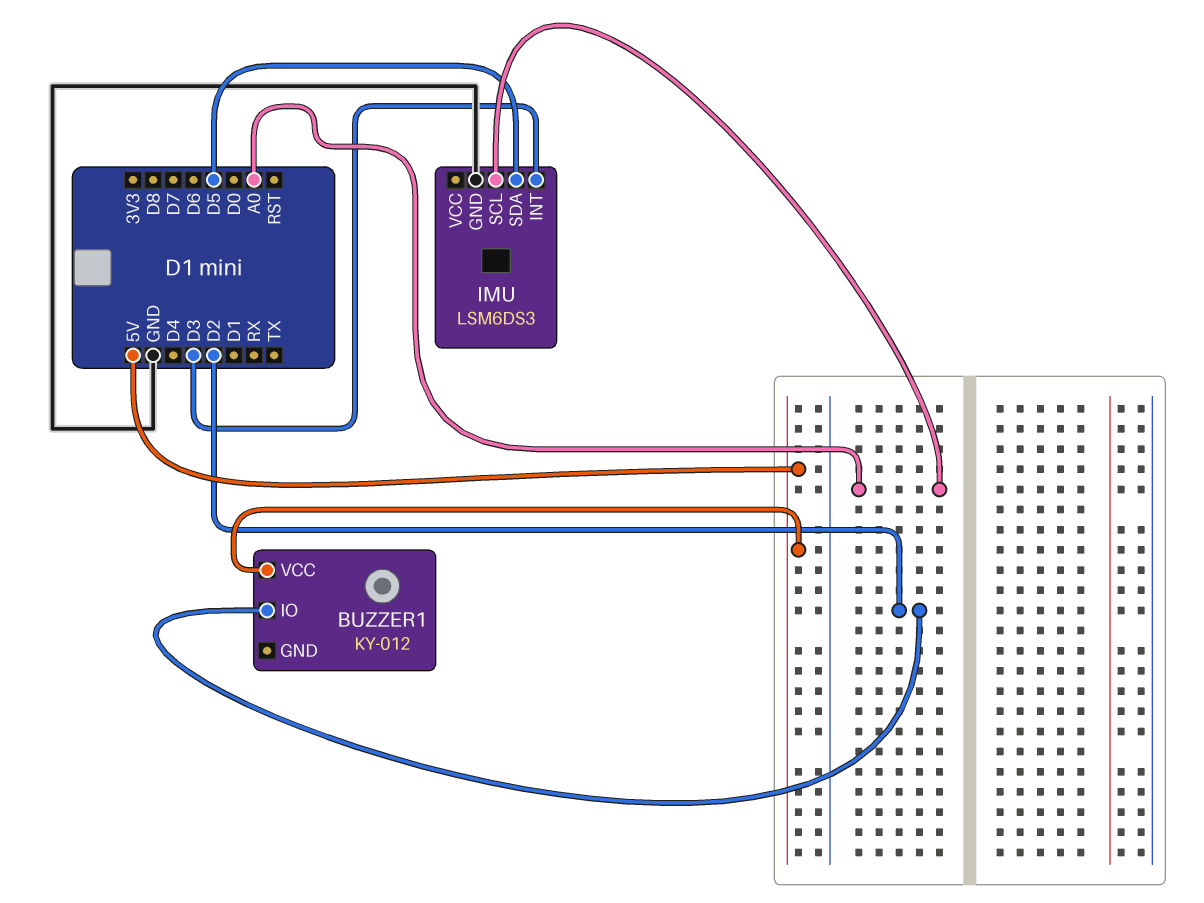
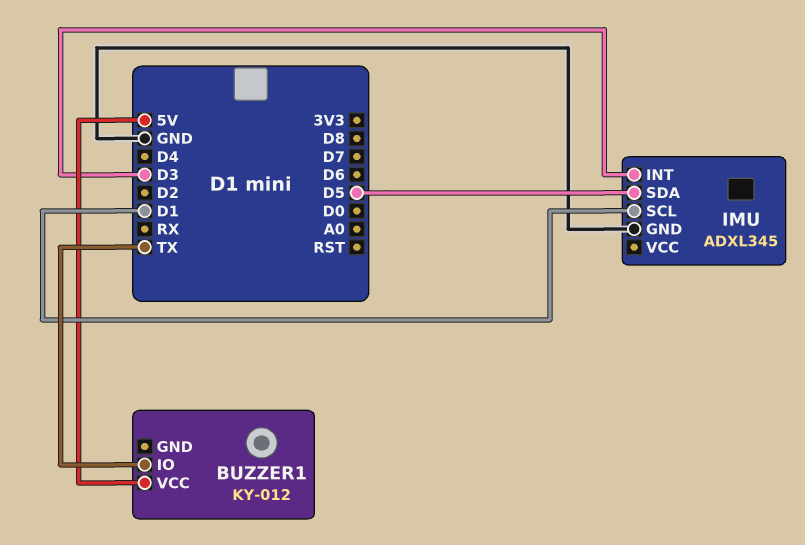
BUZZER1 pin IO: D2 -> TX
IMU: LSM6DS3 -> ADXL345
IMU pin SCL: A0 -> D1

